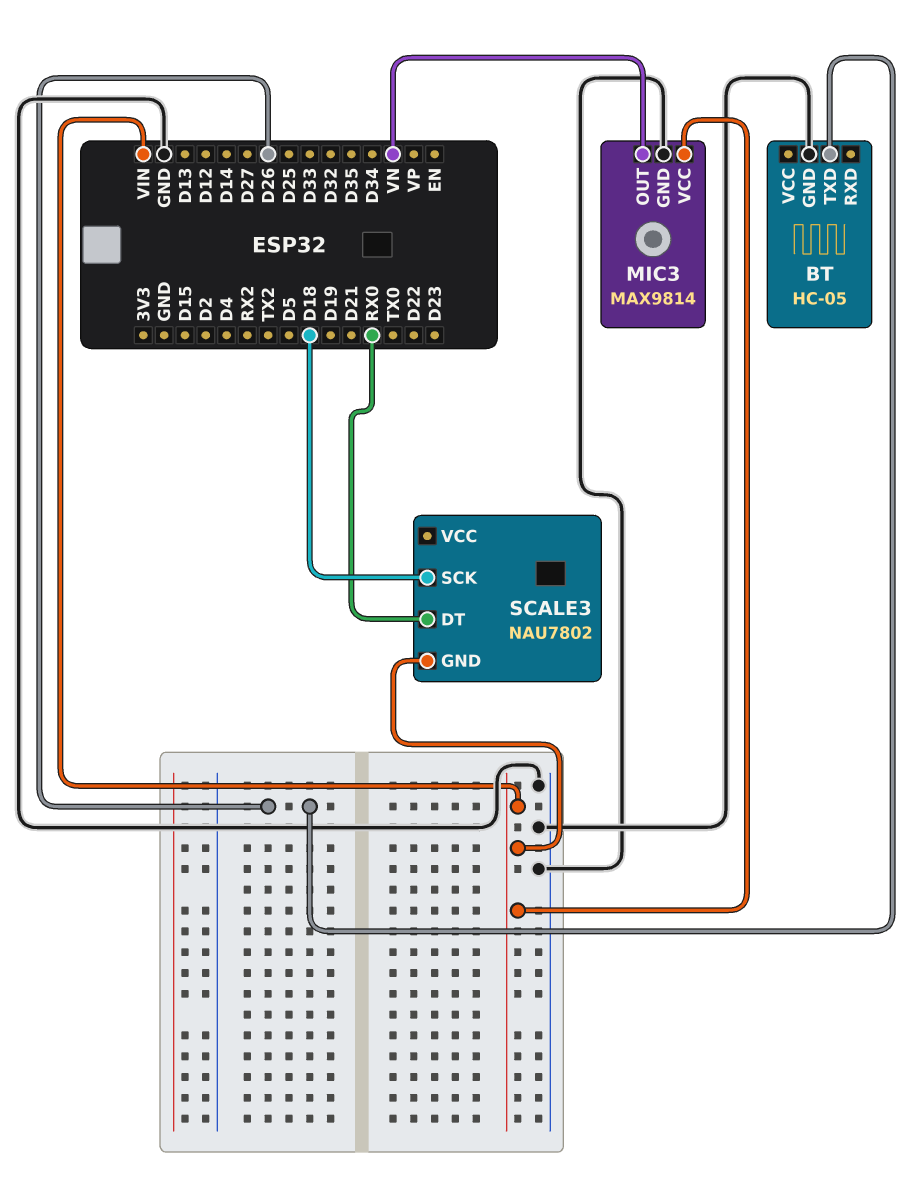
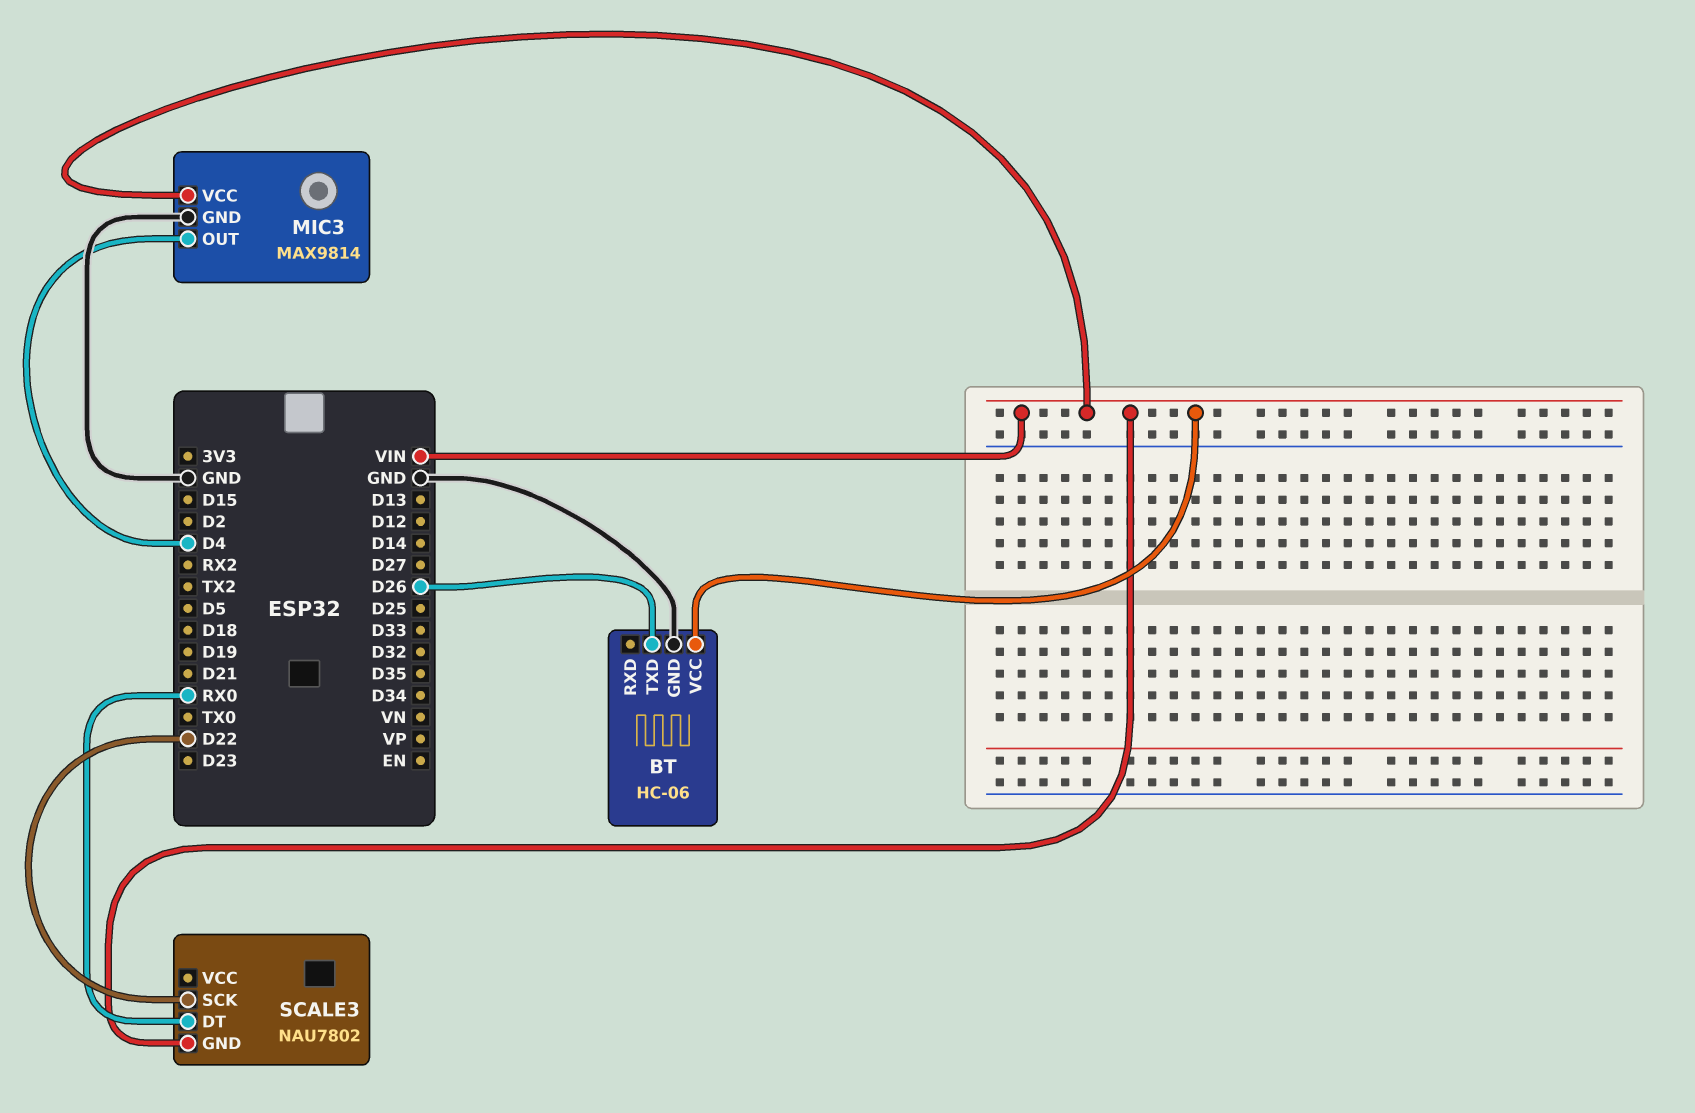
BT: HC-05 -> HC-06
BT pin VCC: none -> VIN
MIC3 pin OUT: VN -> D4
SCALE3 pin SCK: D18 -> D22

